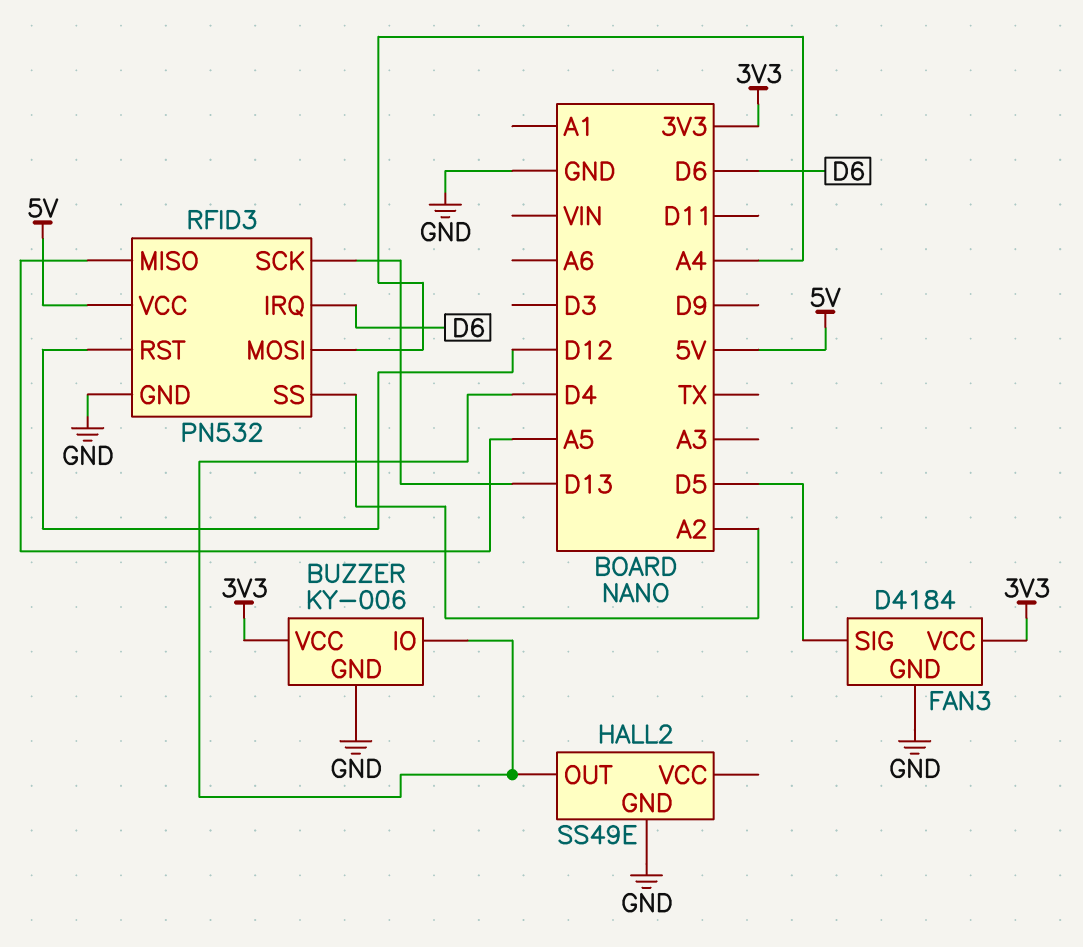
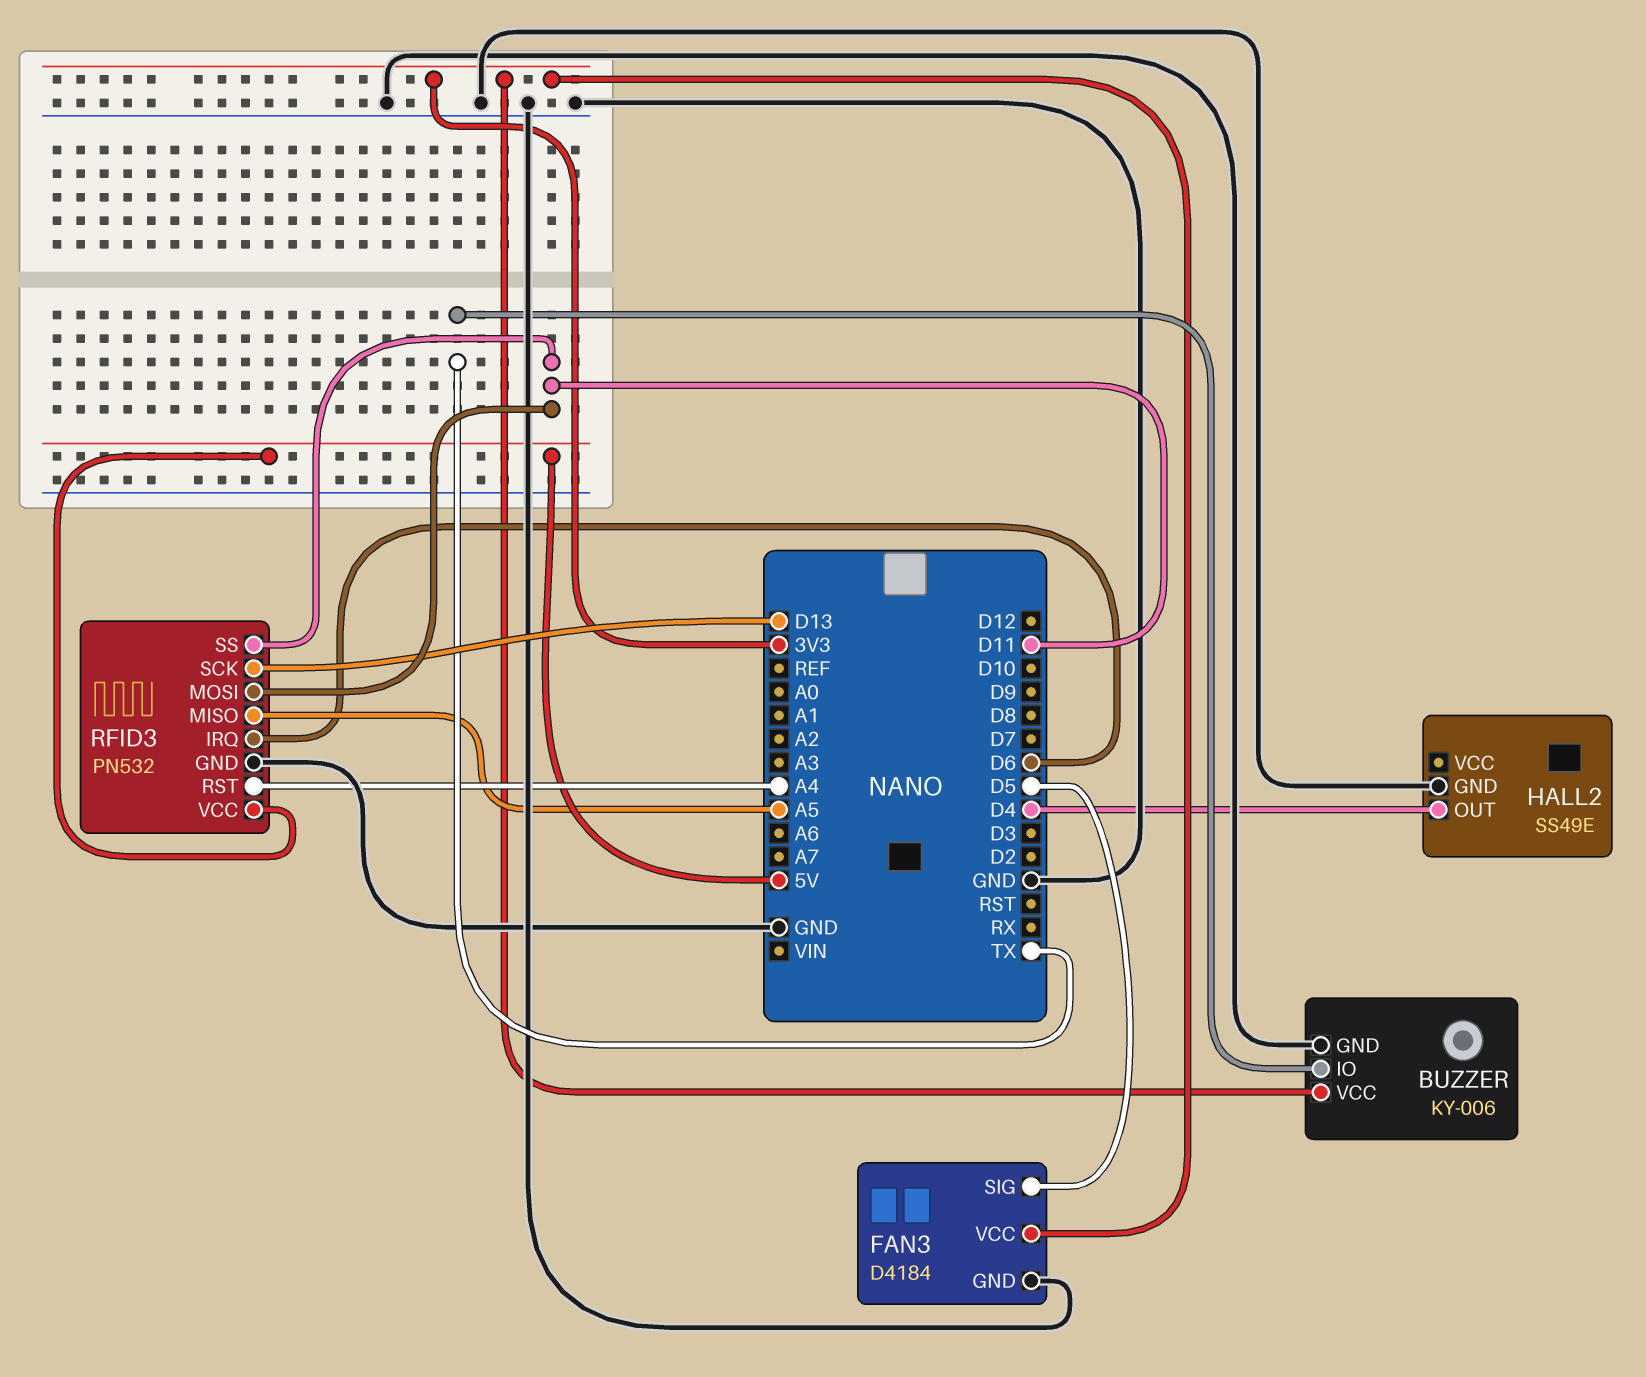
BUZZER pin IO: D4 -> TX
RFID3 pin MOSI: A4 -> D11
RFID3 pin RST: D12 -> A4
RFID3 pin SS: A2 -> D11

